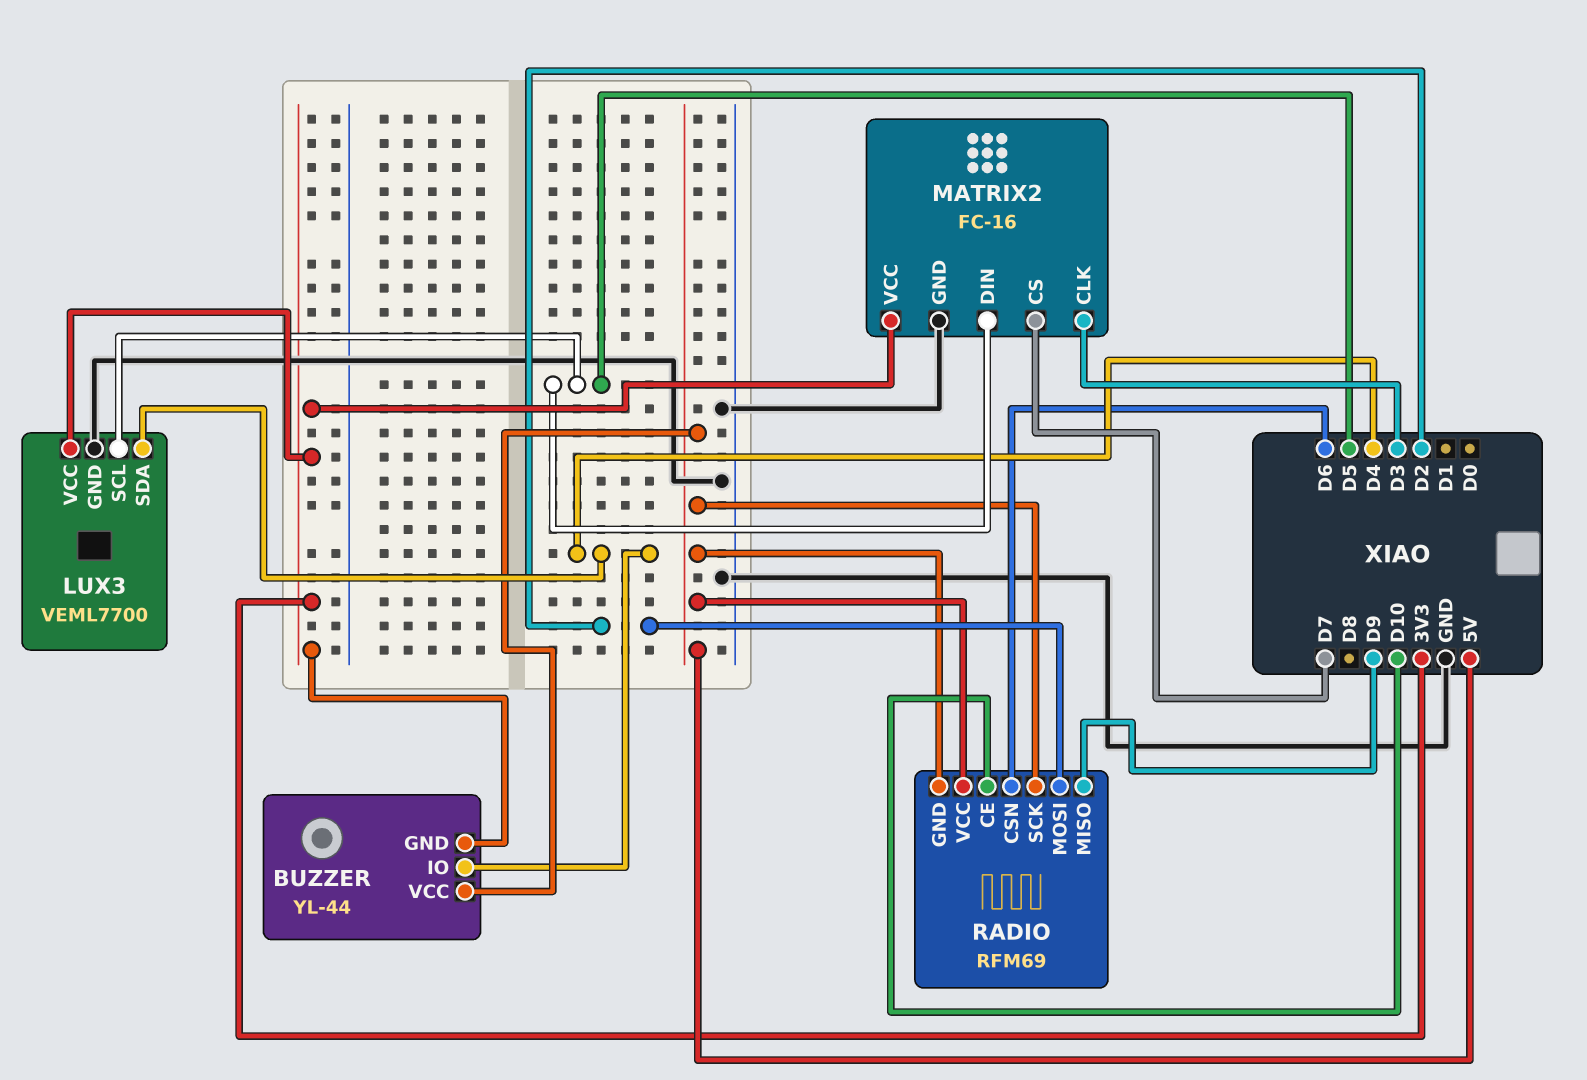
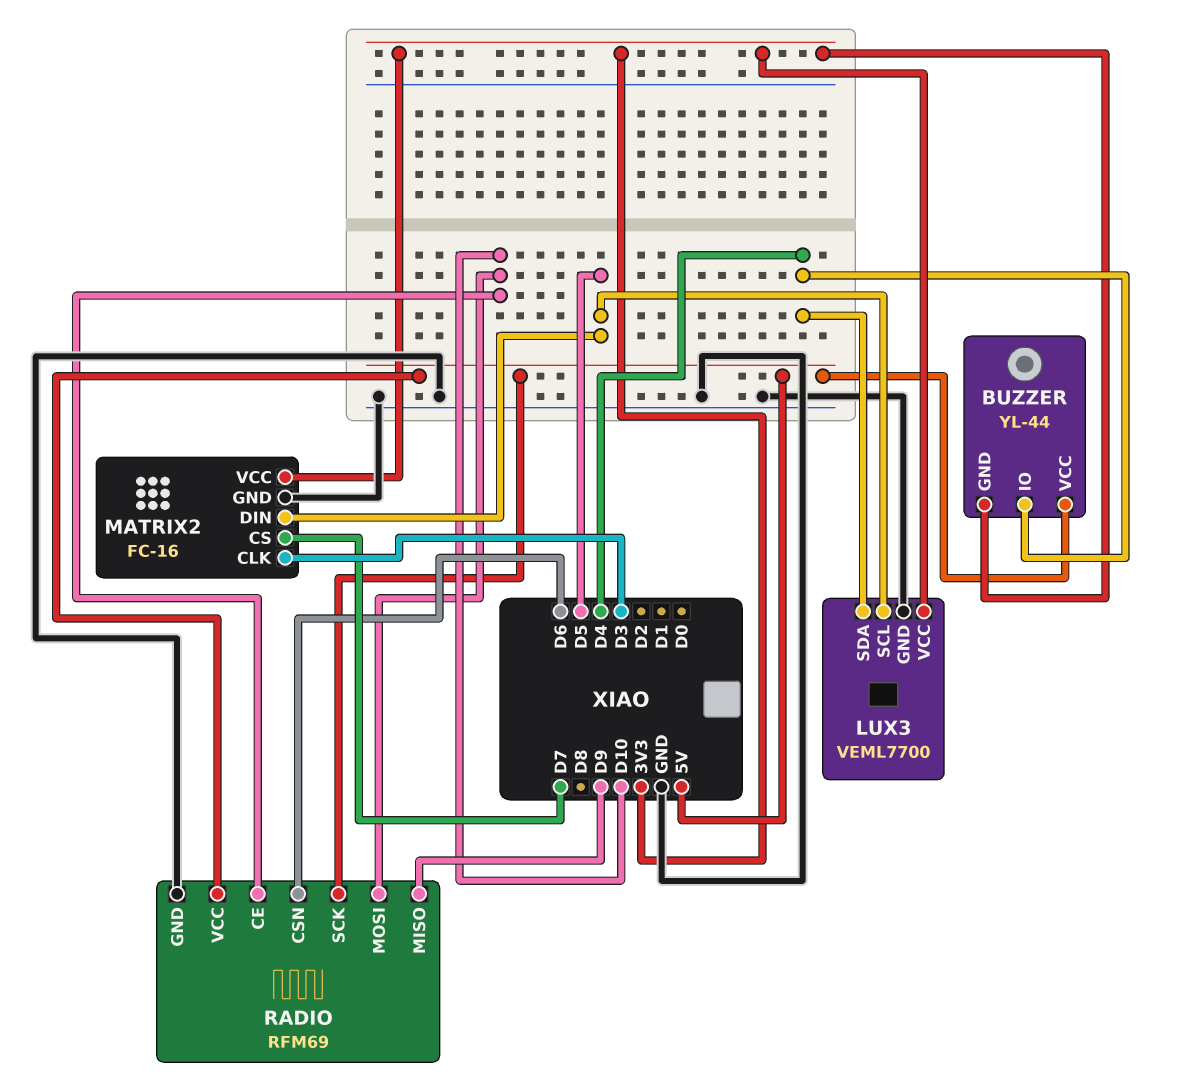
RADIO pin GND: 5V -> GND
RADIO pin MOSI: D2 -> D10

